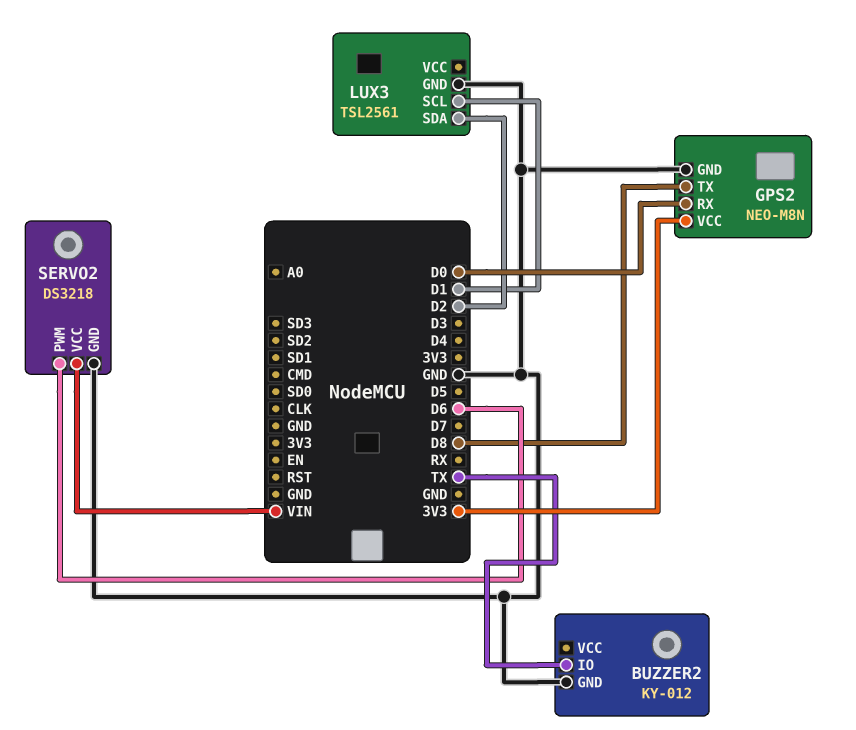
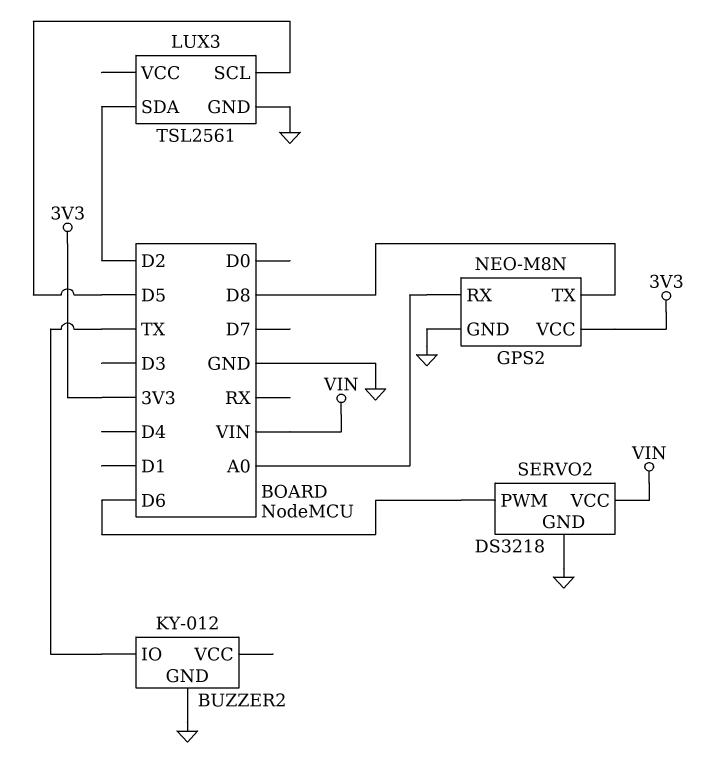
GPS2 pin RX: D0 -> A0
LUX3 pin SCL: D1 -> D5

